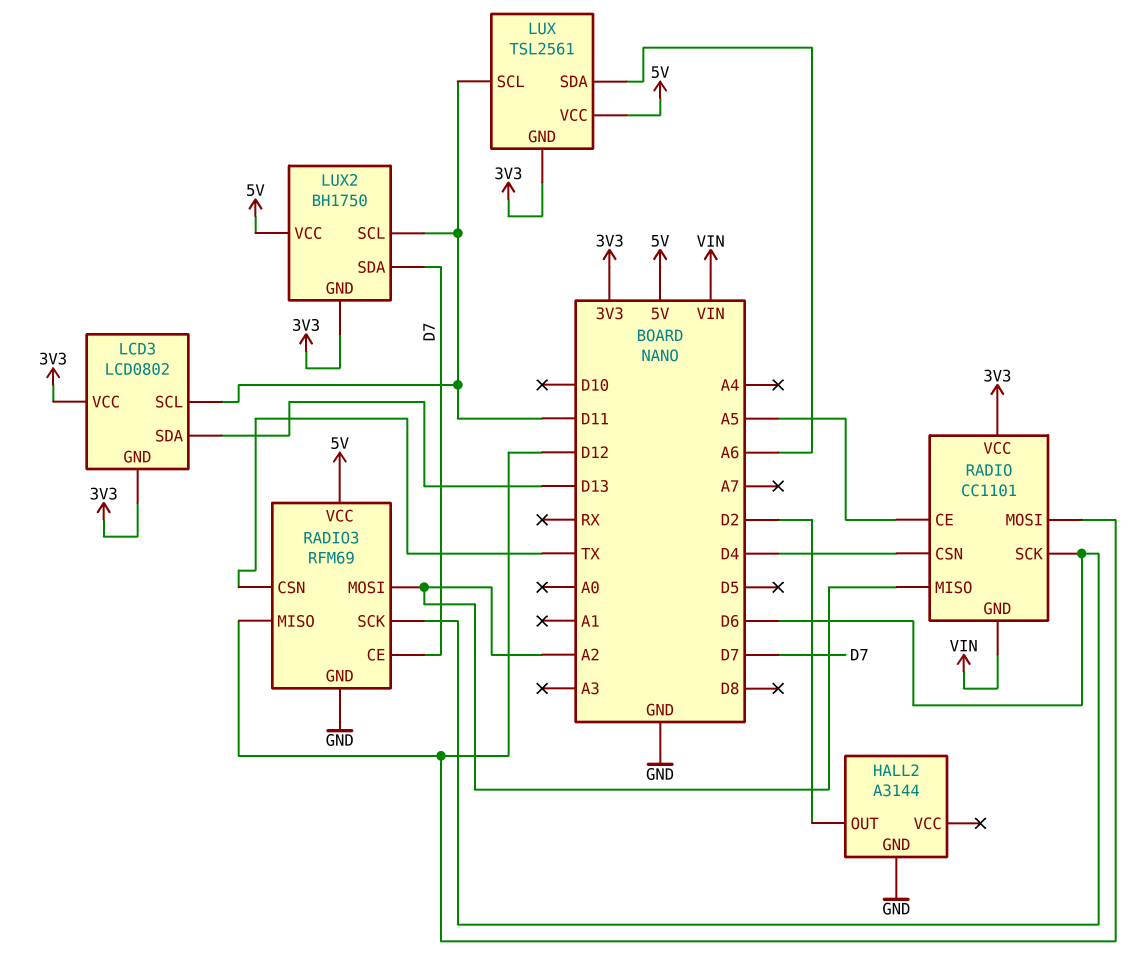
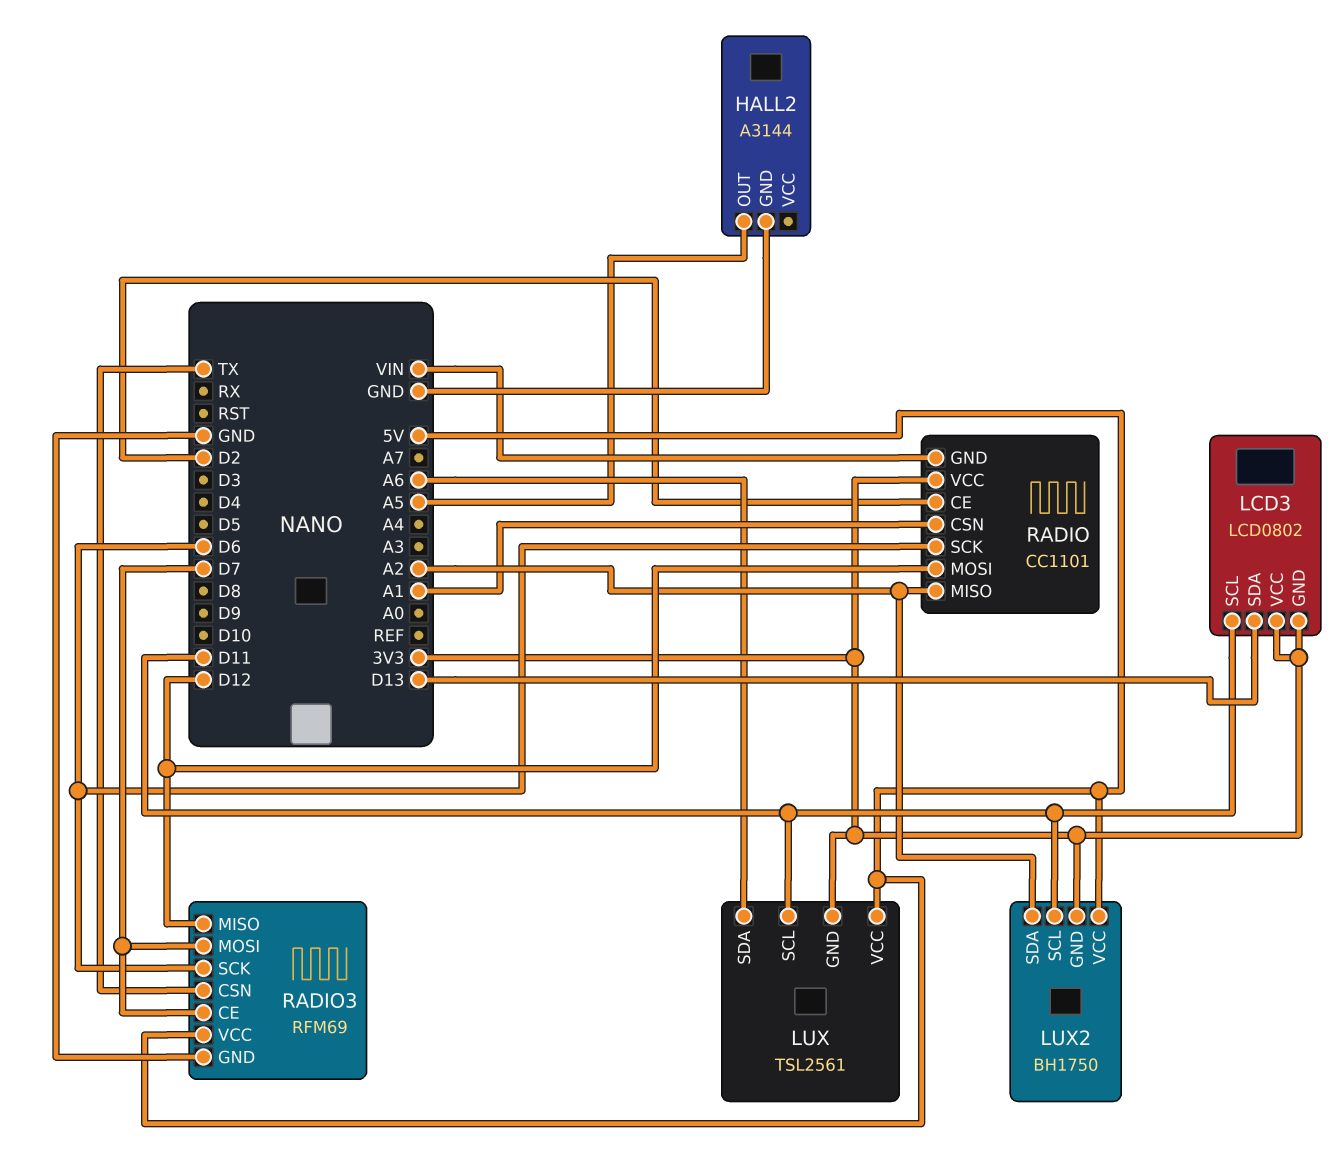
HALL2 pin OUT: D2 -> A5
LUX2 pin SDA: D7 -> A2
RADIO pin CE: A5 -> D2
RADIO pin CSN: D4 -> A1
RADIO3 pin MOSI: A2 -> D7

